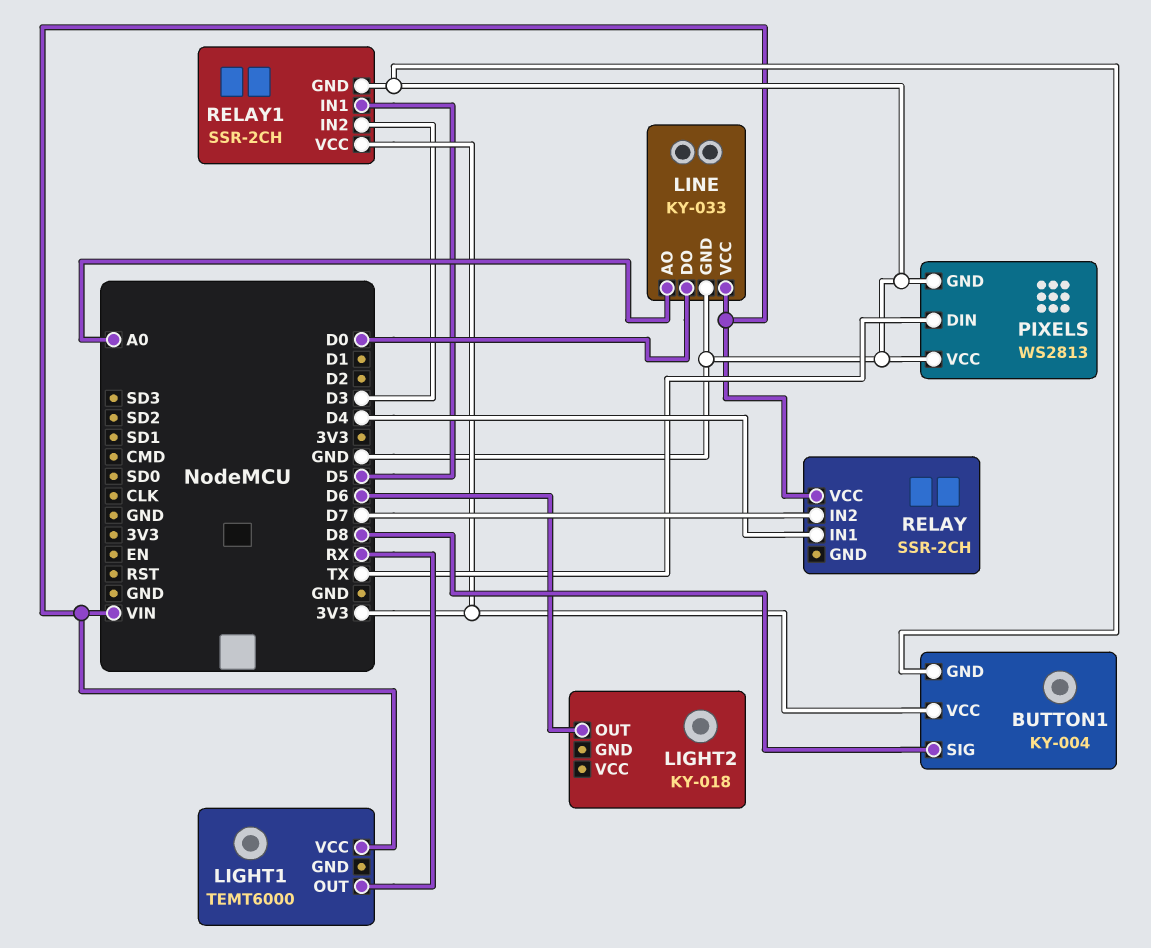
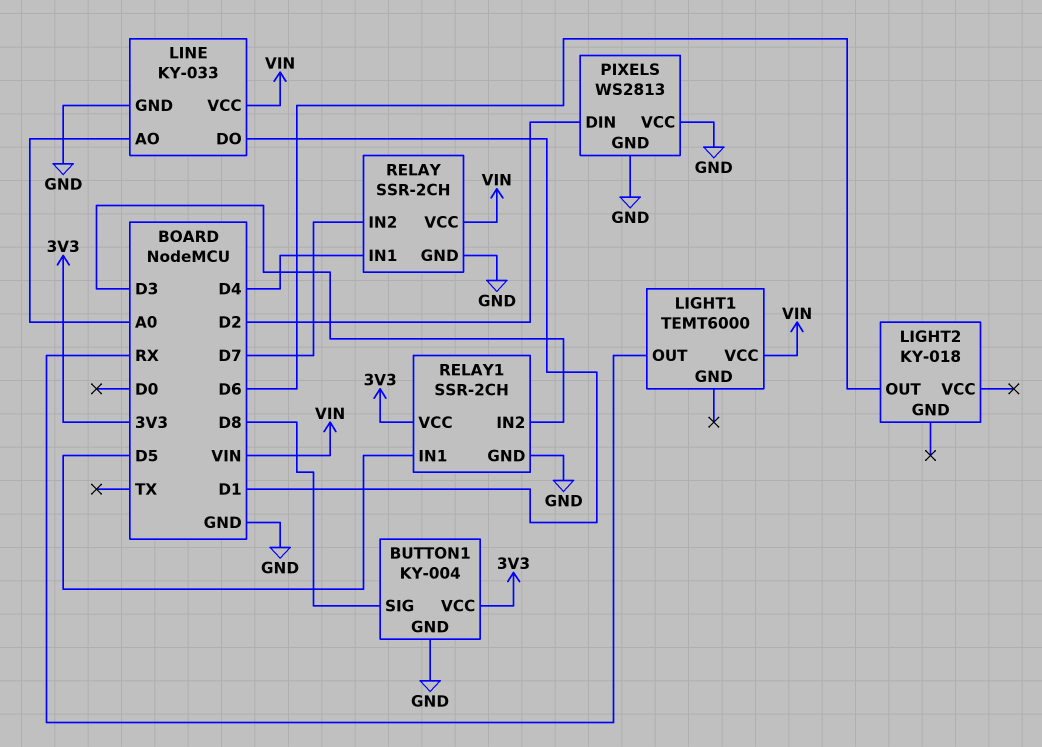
LINE pin DO: D0 -> D1
PIXELS pin DIN: TX -> D2
RELAY pin GND: none -> GND

